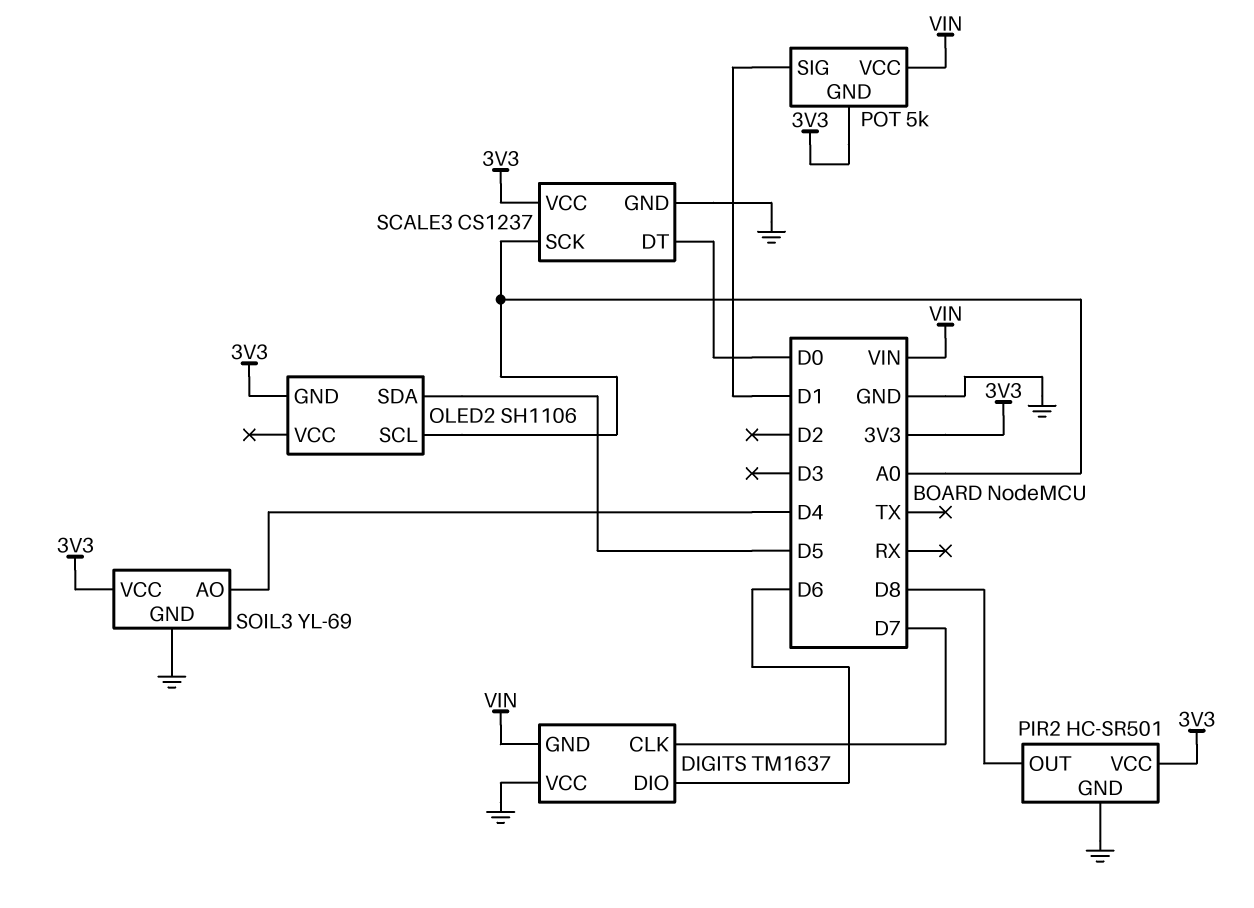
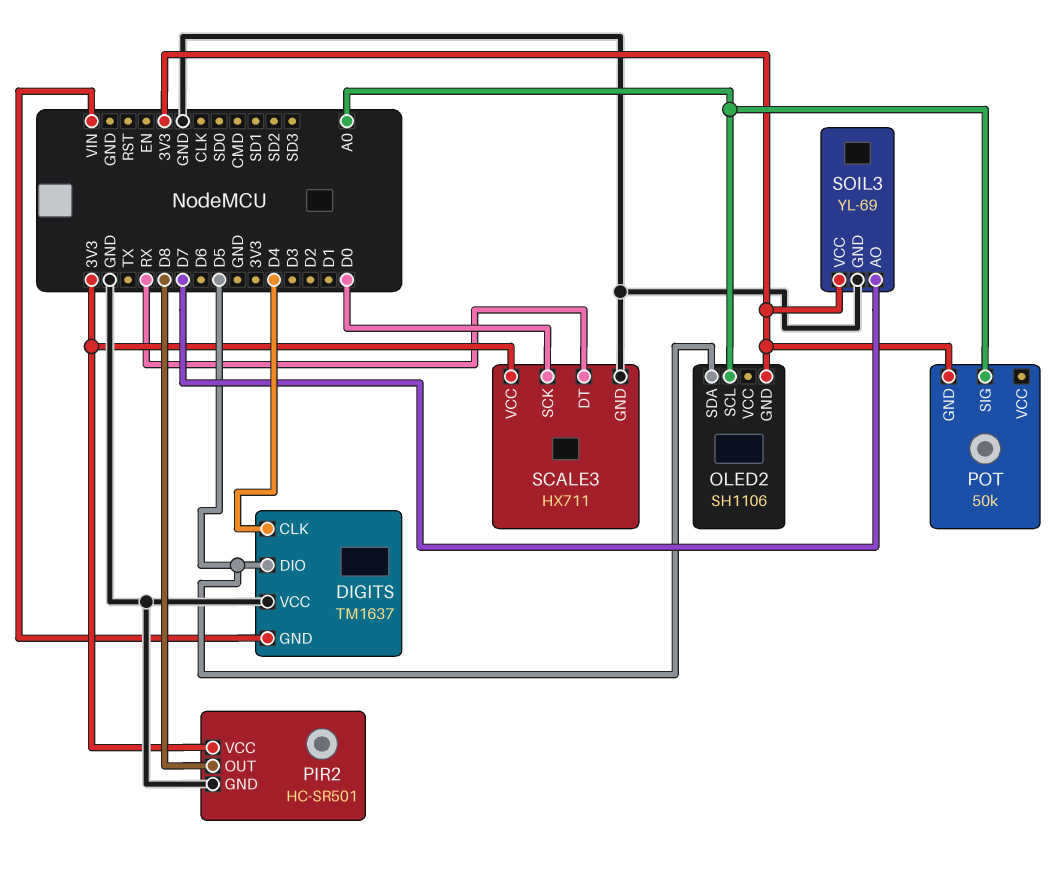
DIGITS pin CLK: D7 -> D4
DIGITS pin DIO: D6 -> D5
POT: 5k -> 50k
POT pin SIG: D1 -> A0
POT pin VCC: VIN -> none
SCALE3: CS1237 -> HX711
SCALE3 pin DT: D0 -> RX
SCALE3 pin SCK: A0 -> D0
SOIL3 pin AO: D4 -> D7

